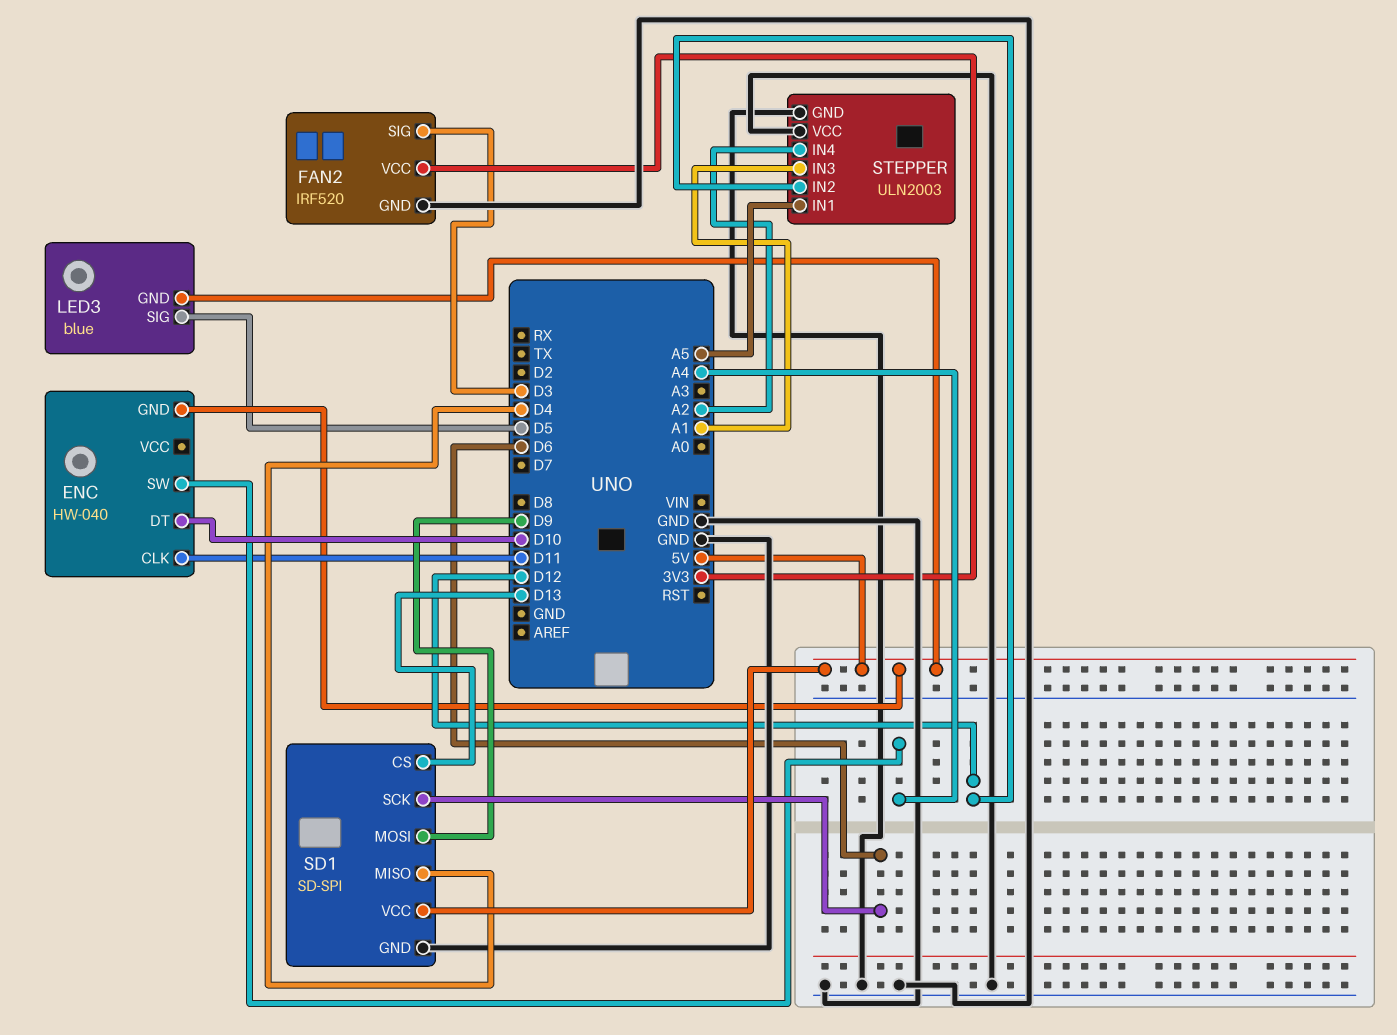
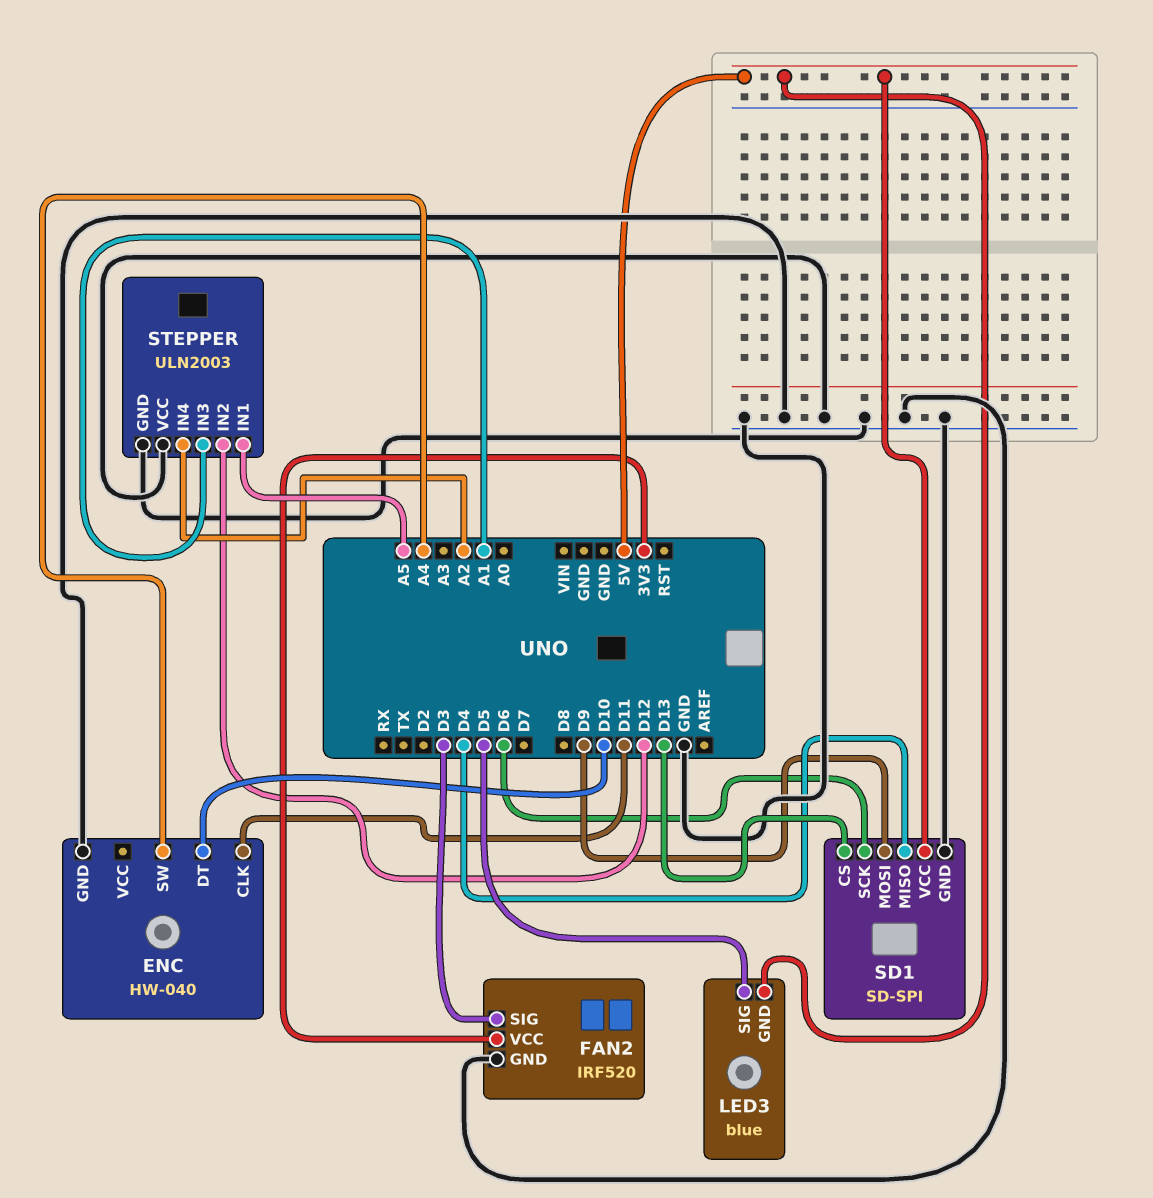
ENC pin GND: 5V -> GND

